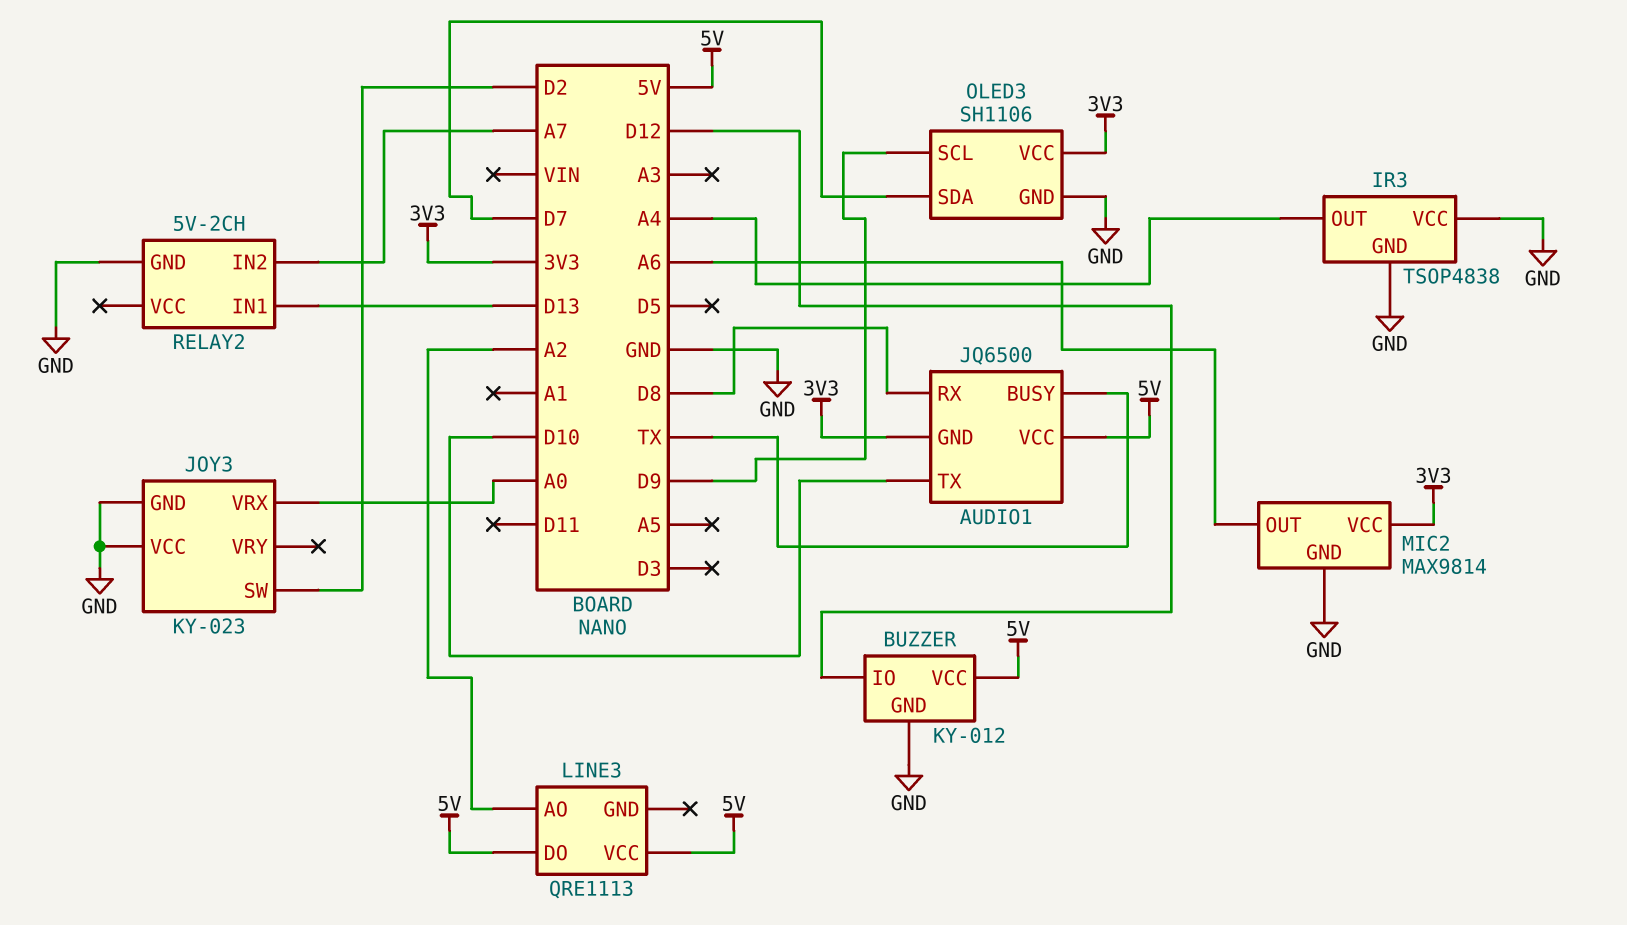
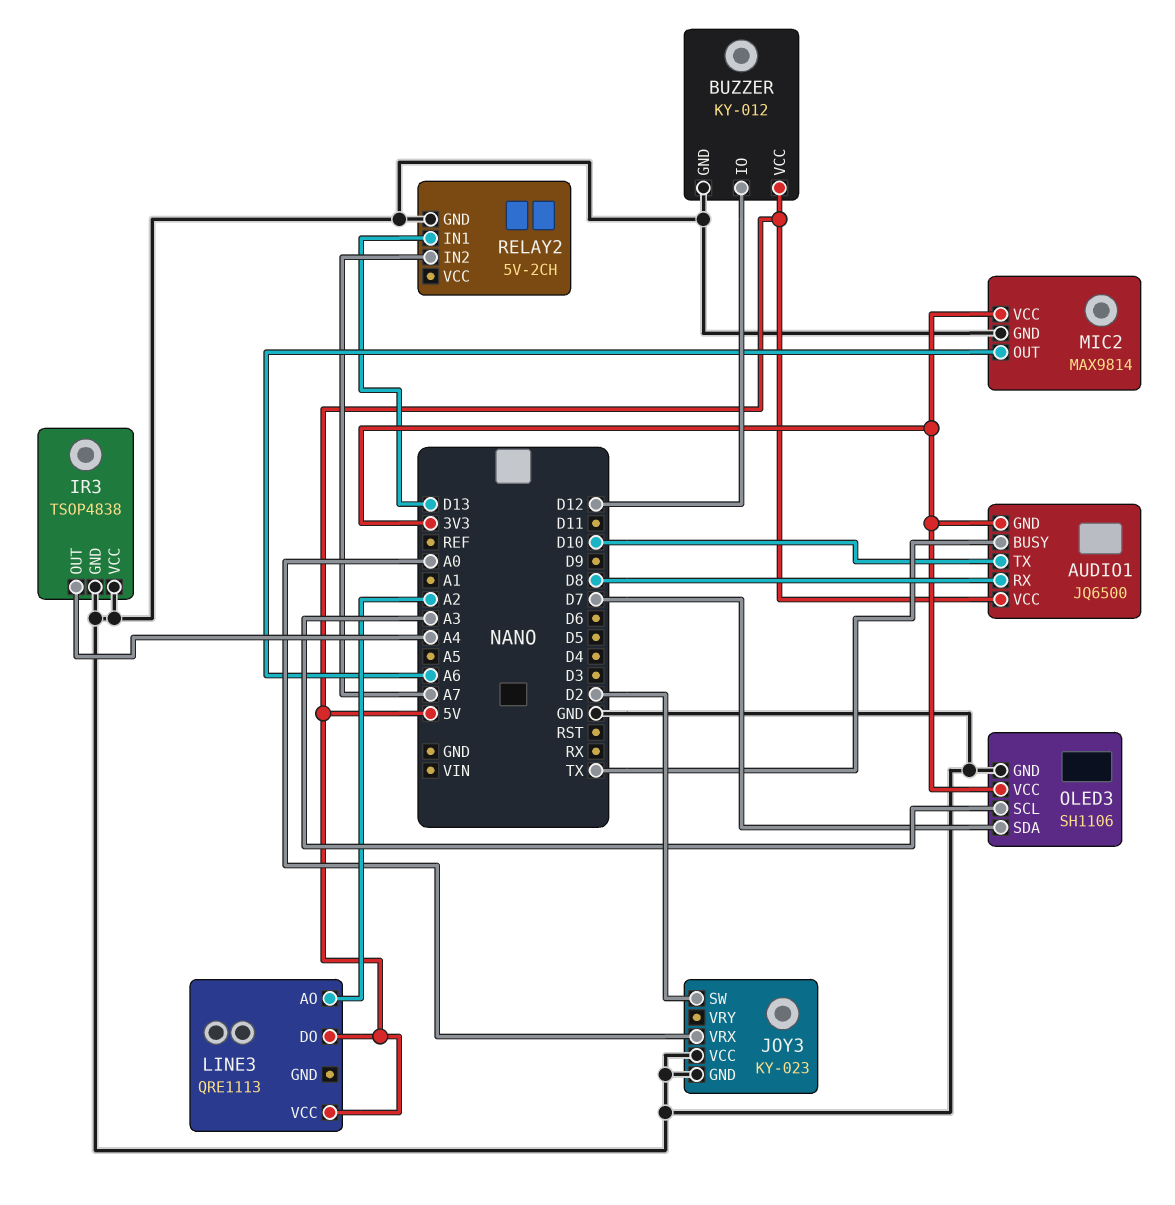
OLED3 pin SCL: D9 -> A3

